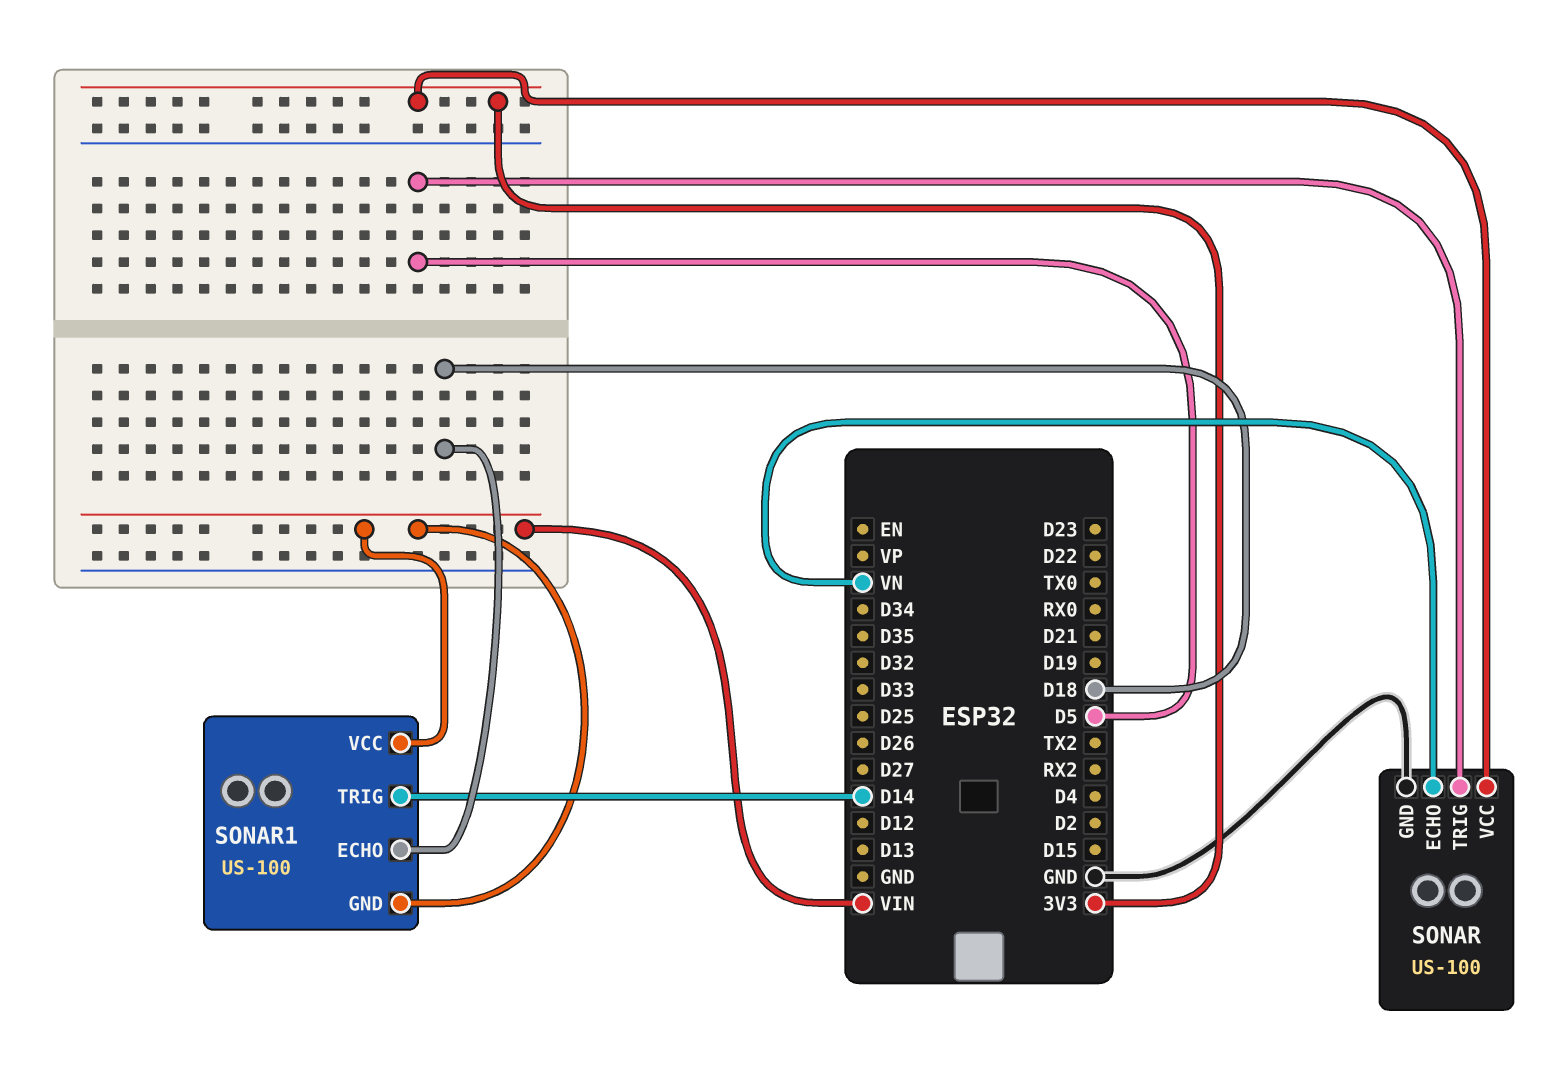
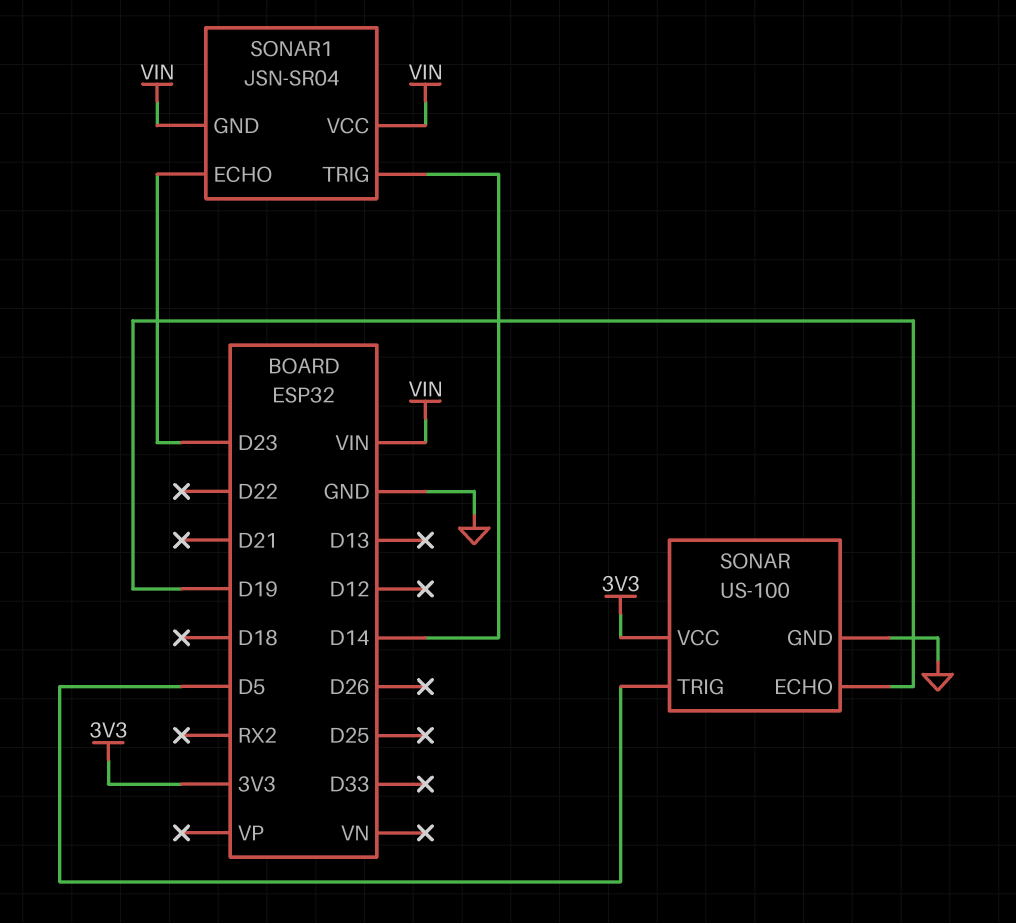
SONAR pin ECHO: VN -> D19
SONAR1: US-100 -> JSN-SR04
SONAR1 pin ECHO: D18 -> D23

